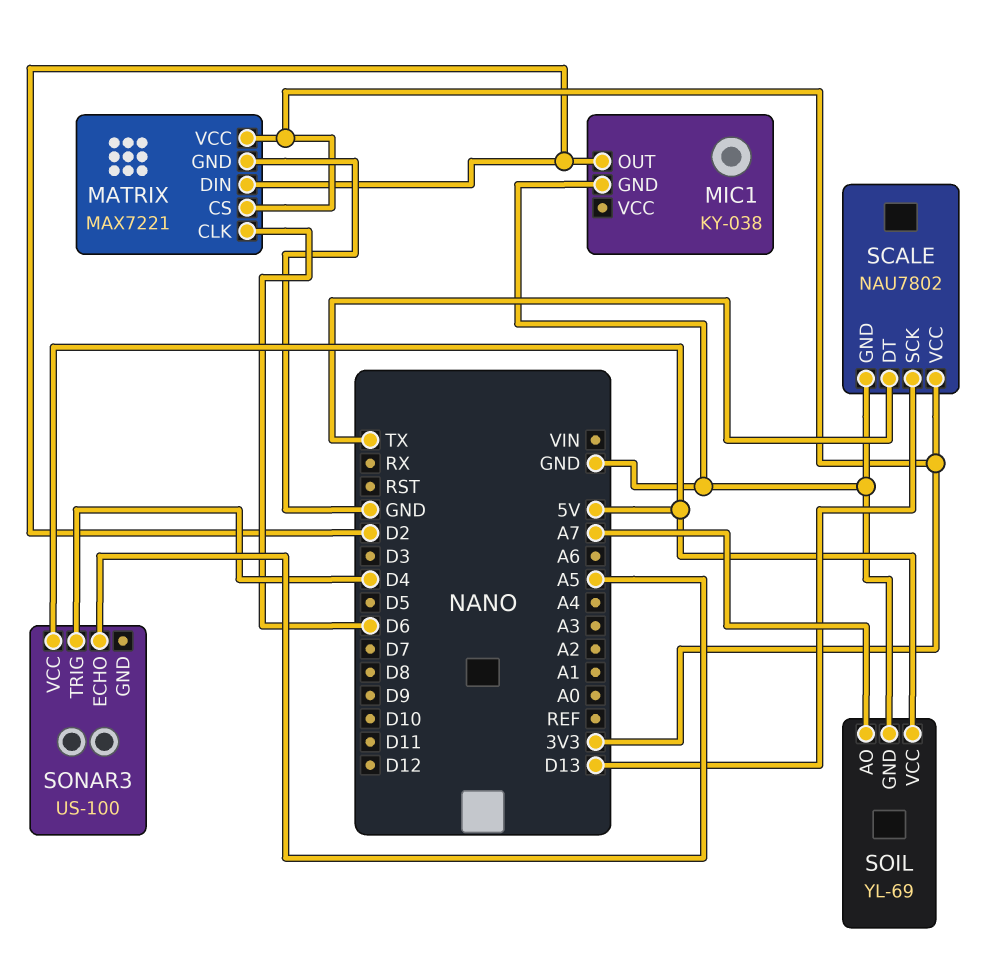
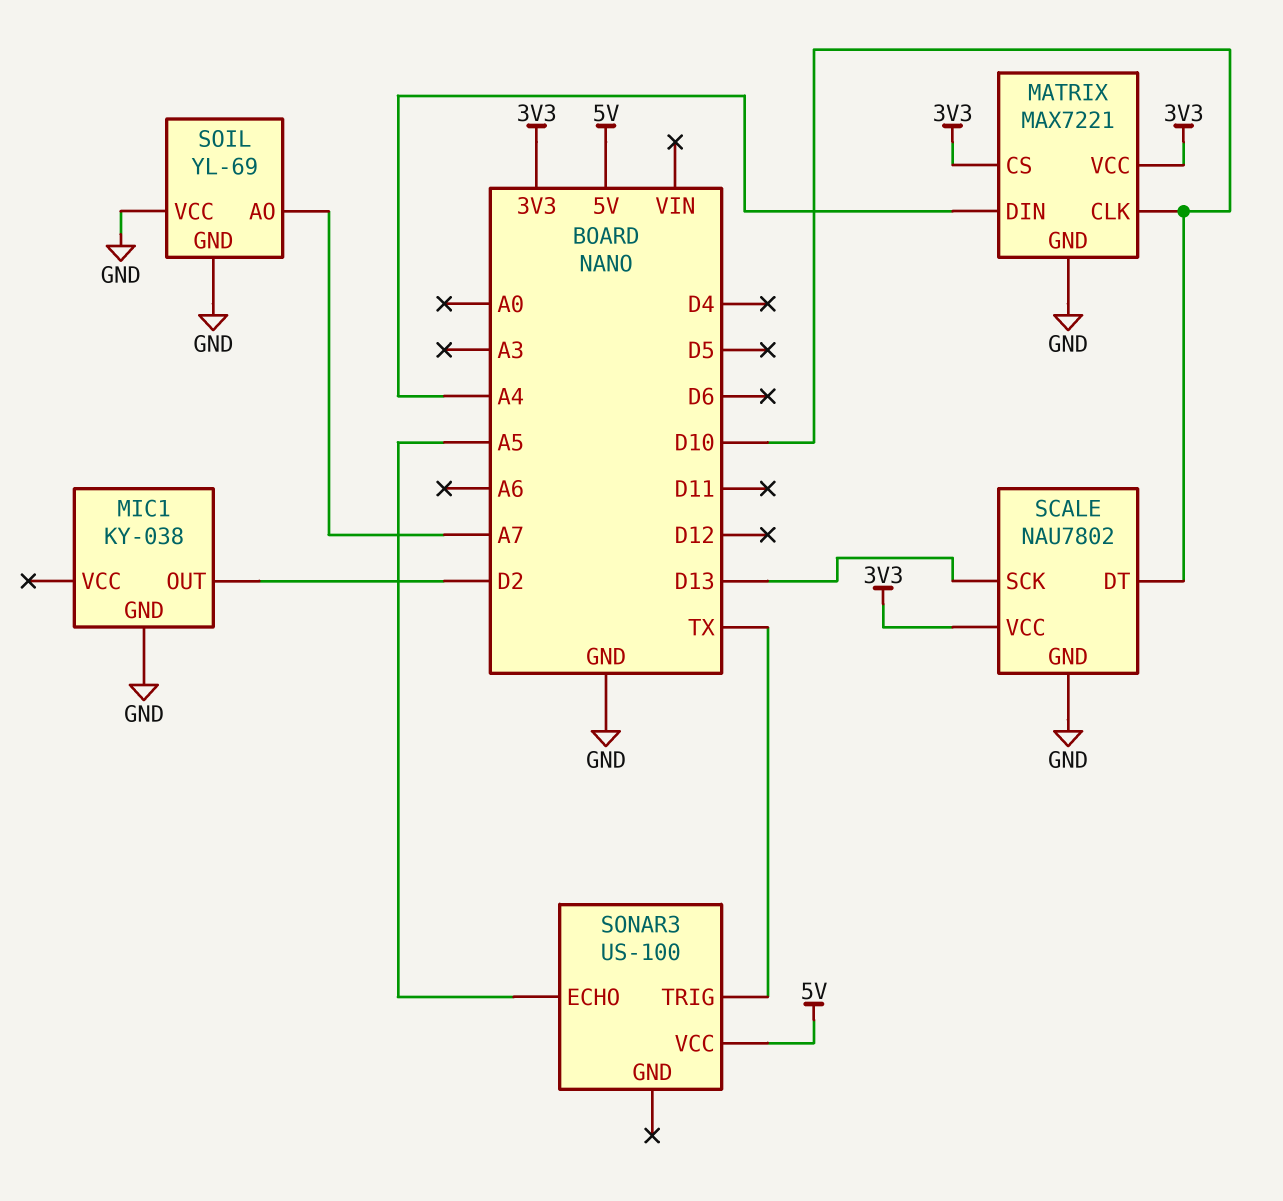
MATRIX pin CLK: D6 -> D10
MATRIX pin DIN: D2 -> A4
SCALE pin DT: TX -> D10
SOIL pin VCC: 5V -> GND
SONAR3 pin TRIG: D4 -> TX

